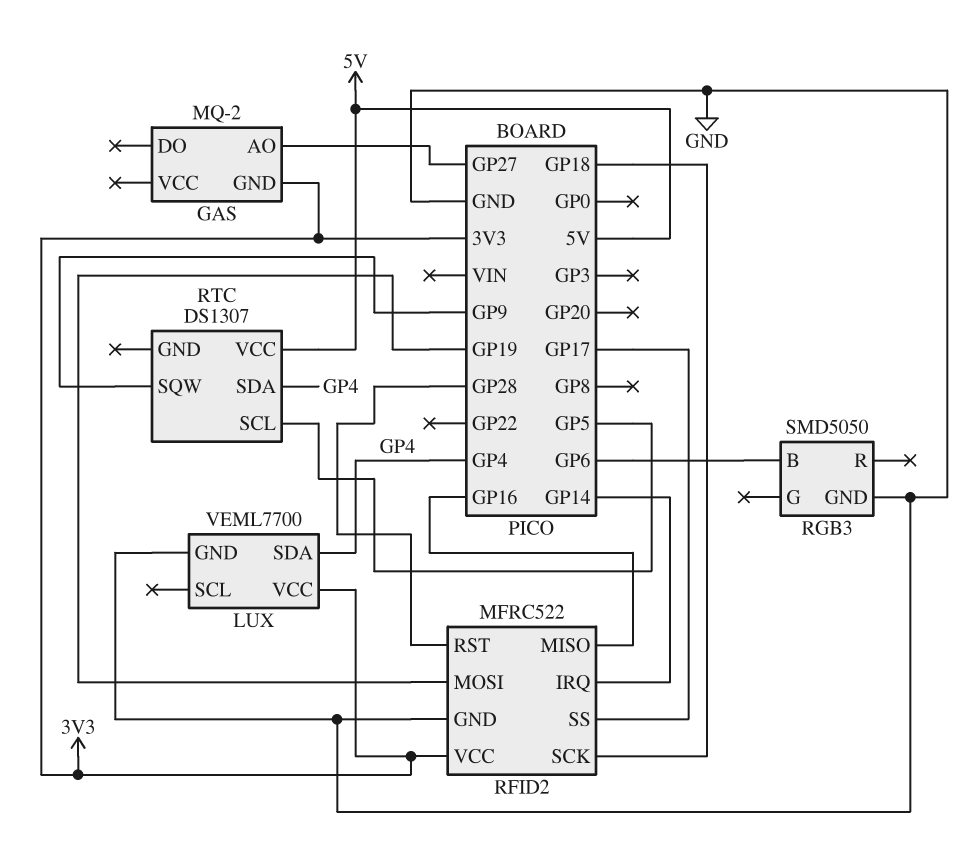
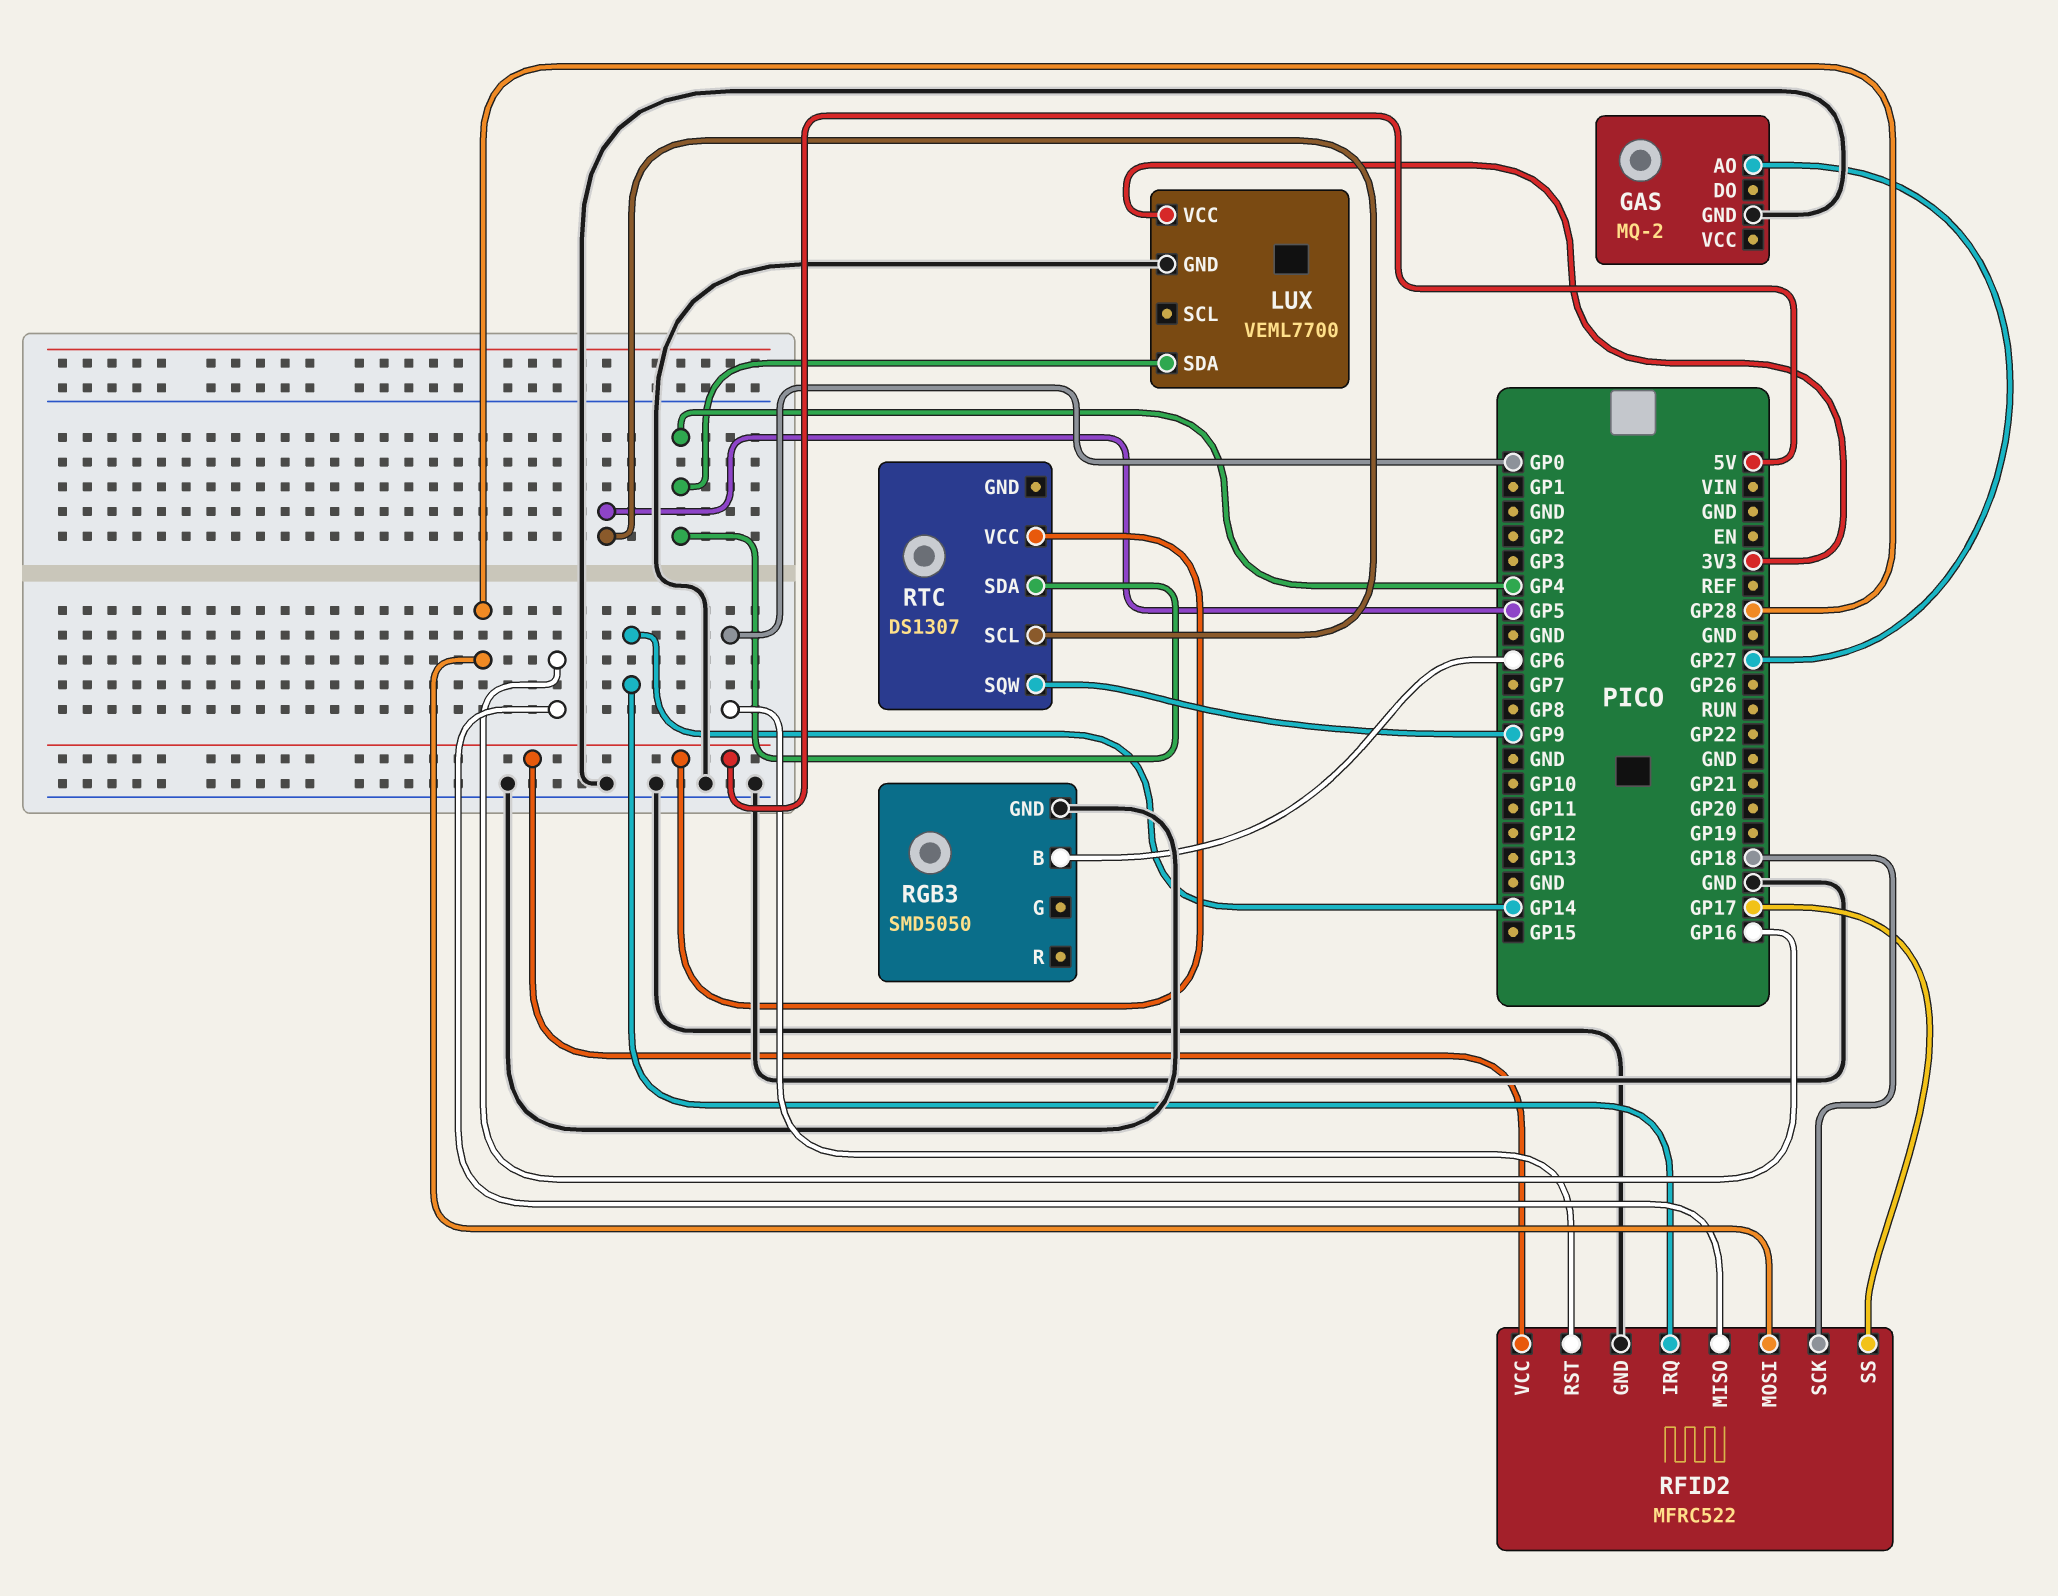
GAS pin GND: 3V3 -> GND
RFID2 pin MOSI: GP19 -> GP28
RFID2 pin RST: GP28 -> GP0
RFID2 pin VCC: 3V3 -> 5V

